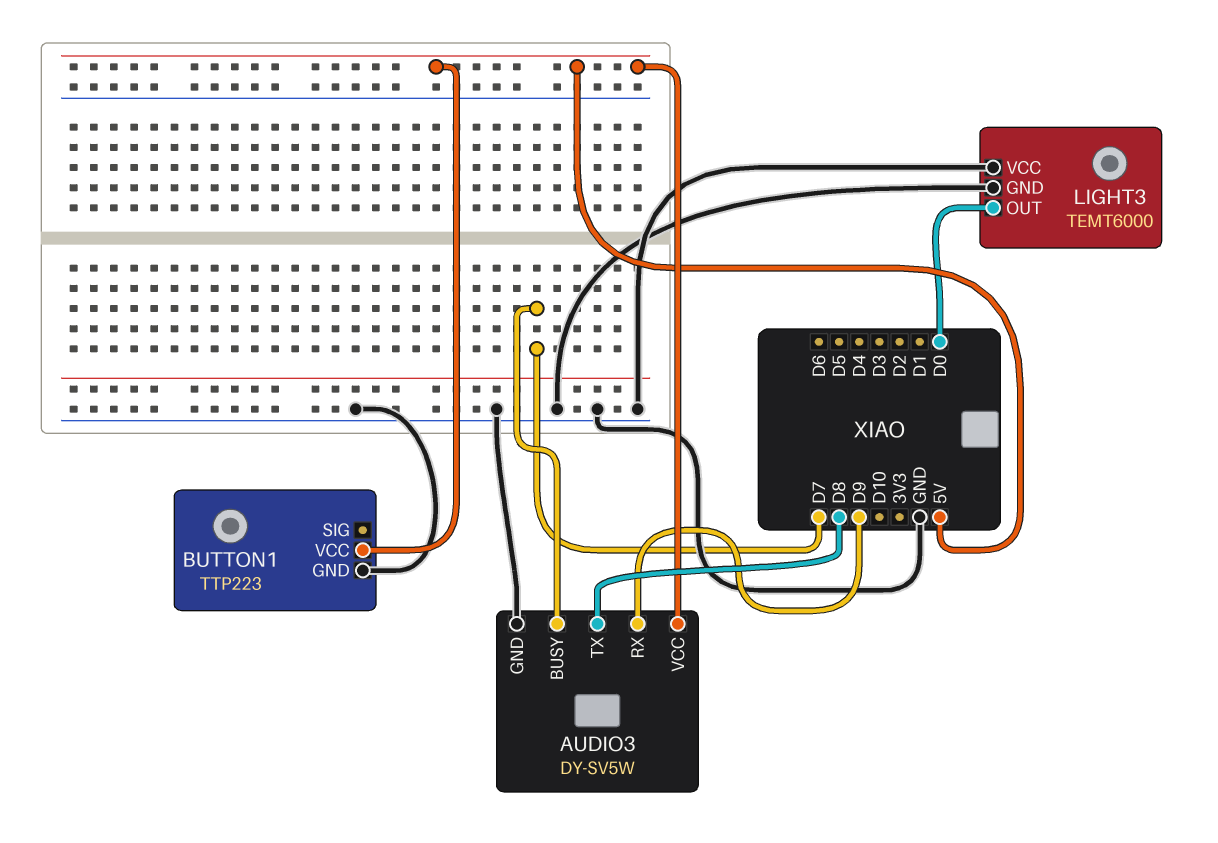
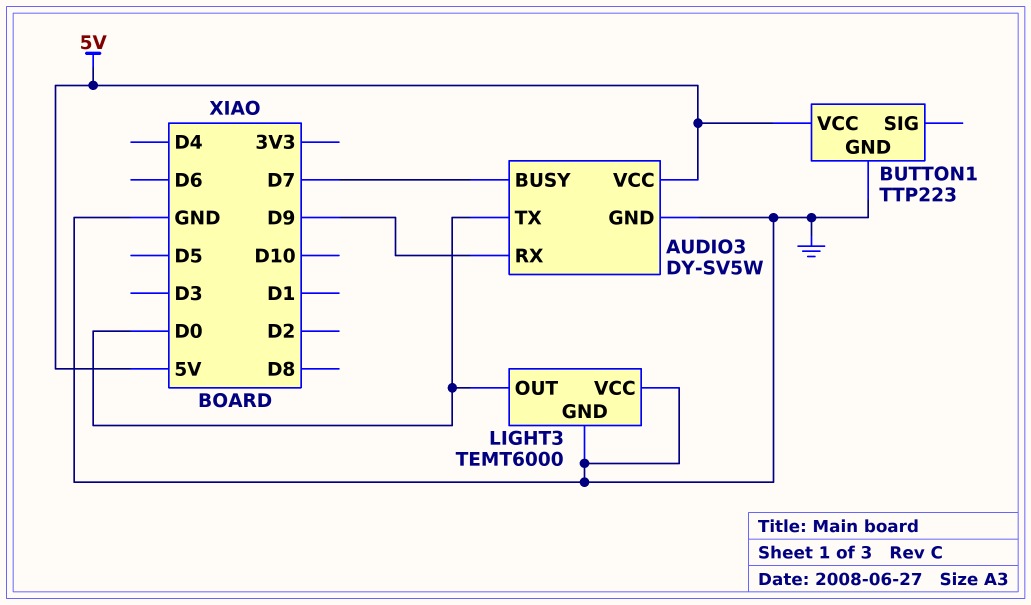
AUDIO3 pin TX: D8 -> D0

